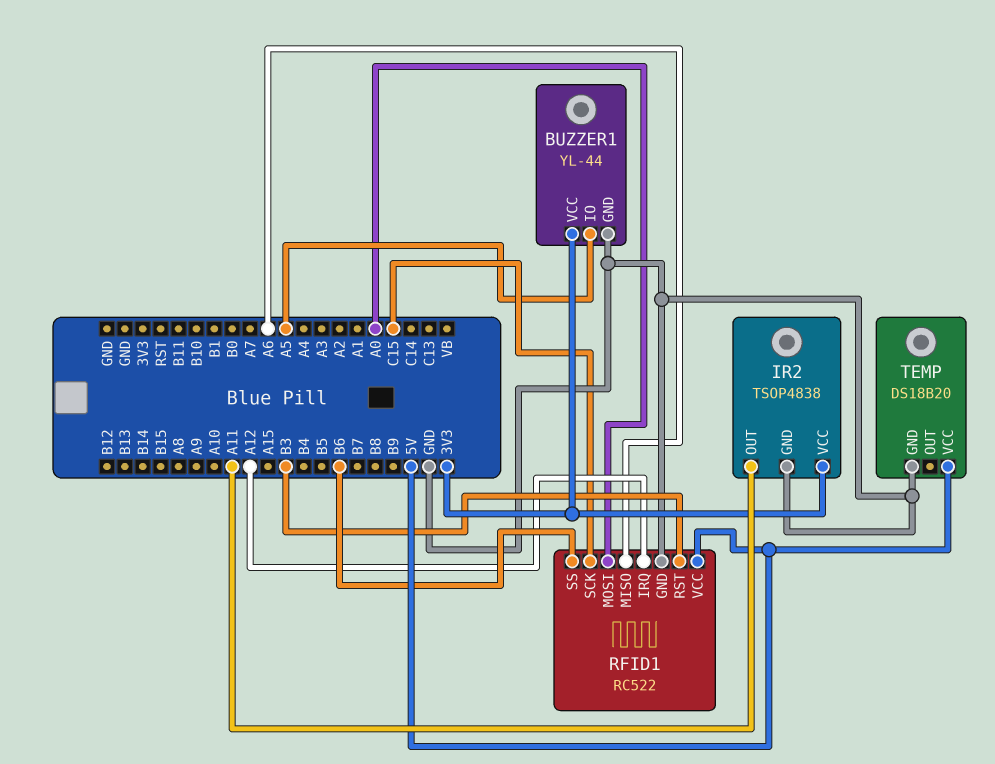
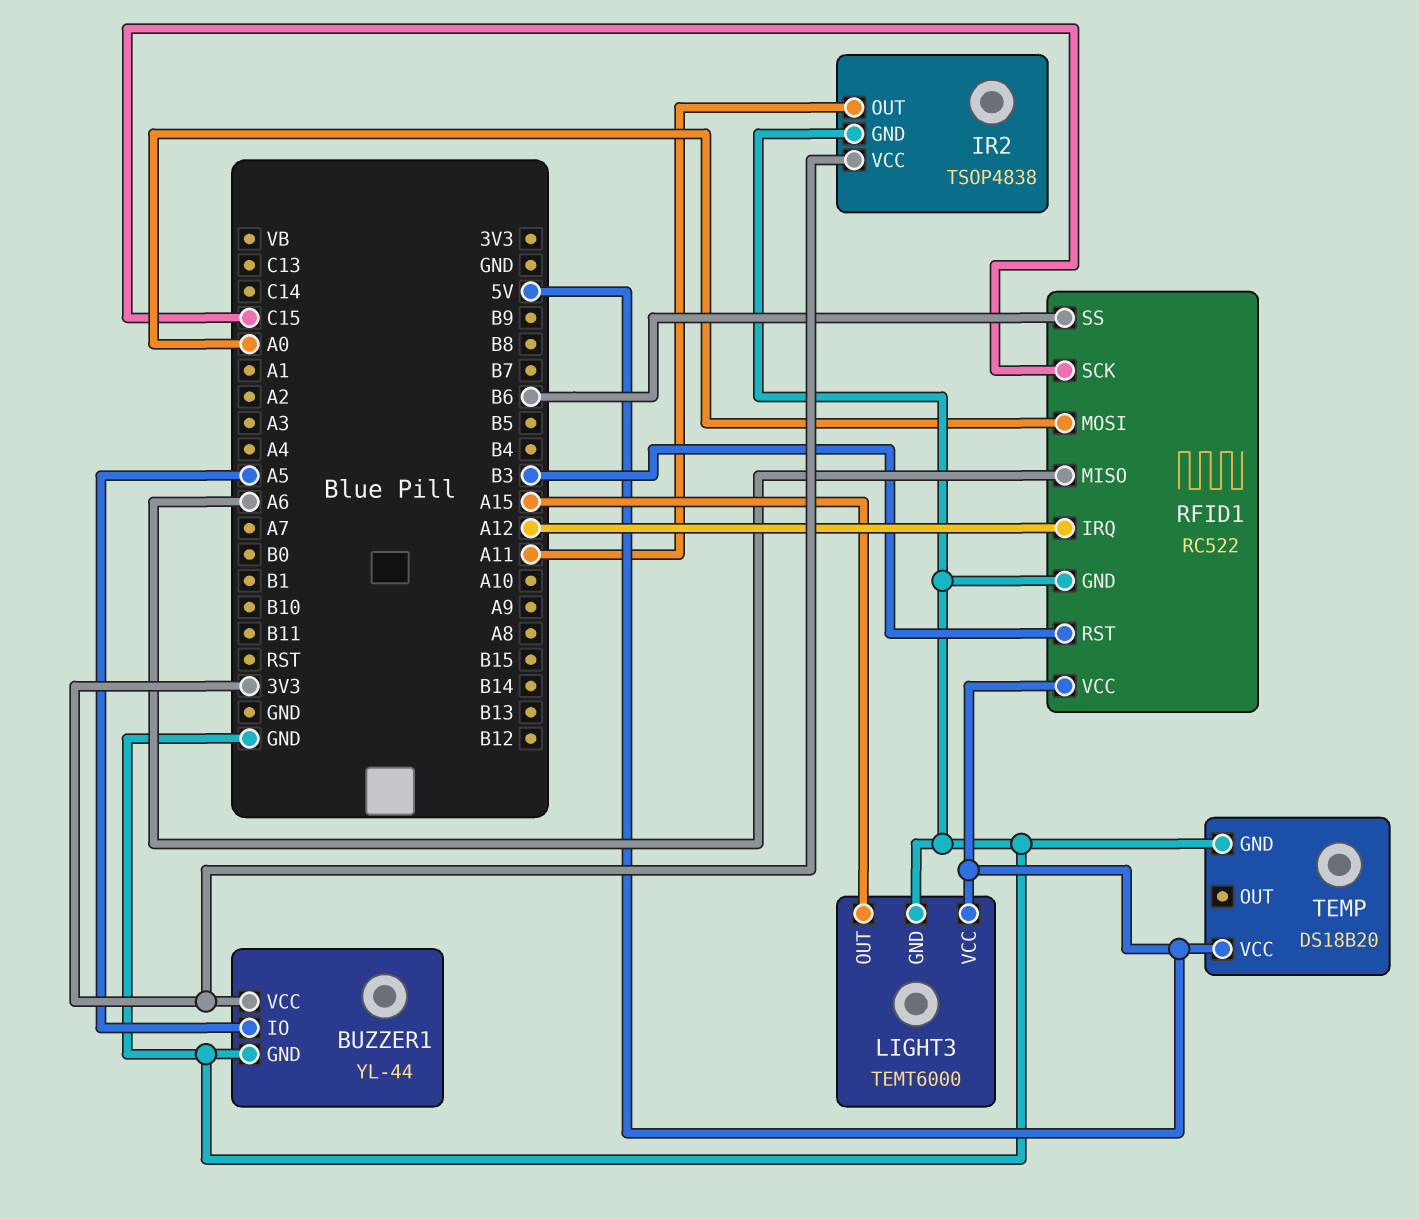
LIGHT3: none -> TEMT6000
LIGHT3 pin GND: none -> GND
LIGHT3 pin OUT: none -> A15
LIGHT3 pin VCC: none -> 5V

